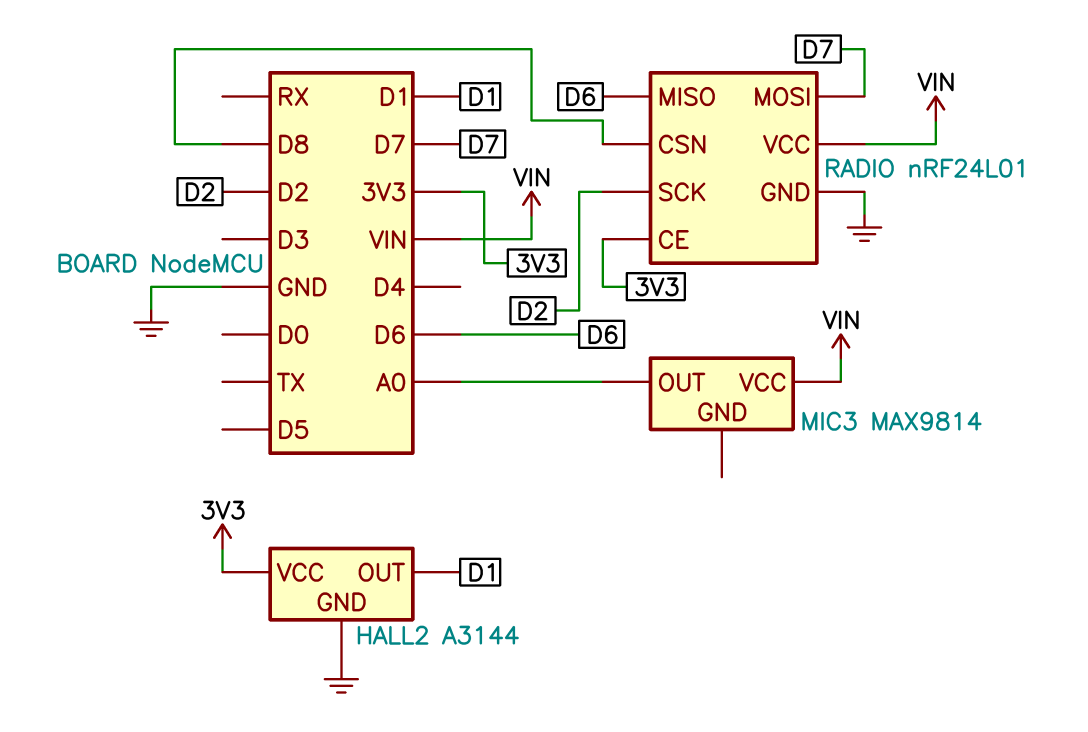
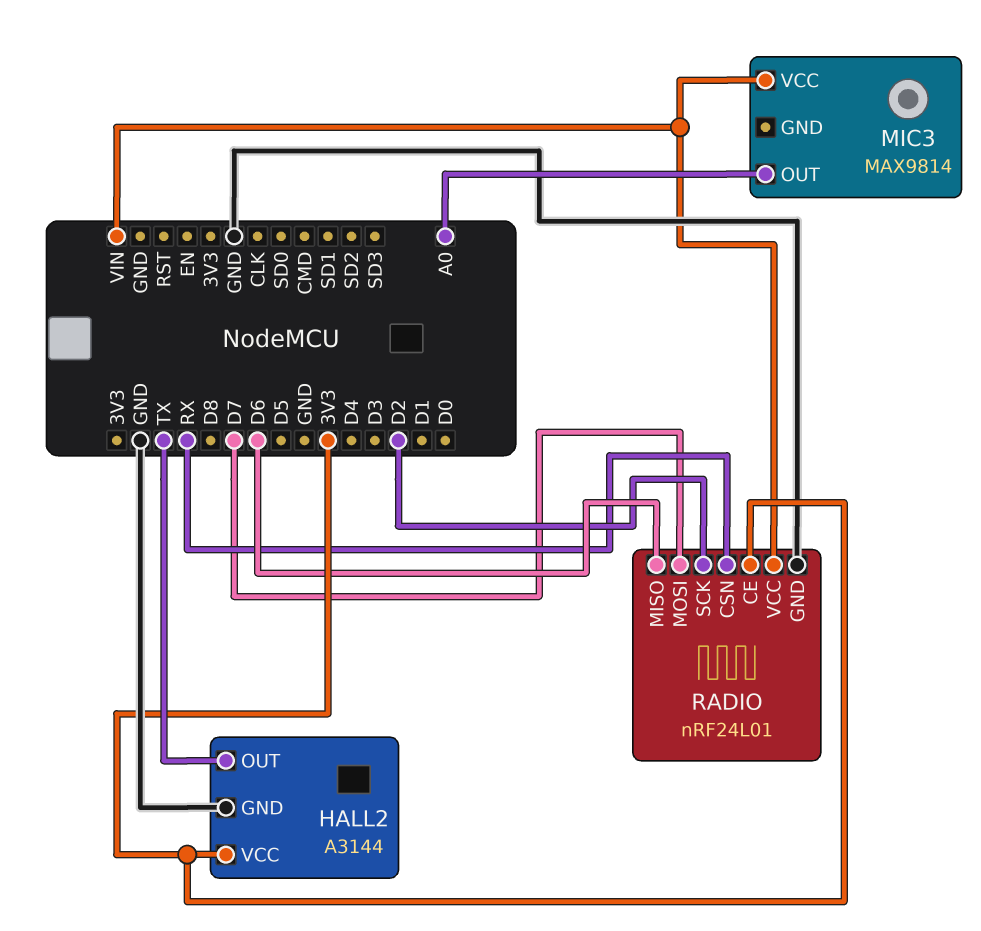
HALL2 pin OUT: D1 -> TX
RADIO pin CSN: D8 -> RX

